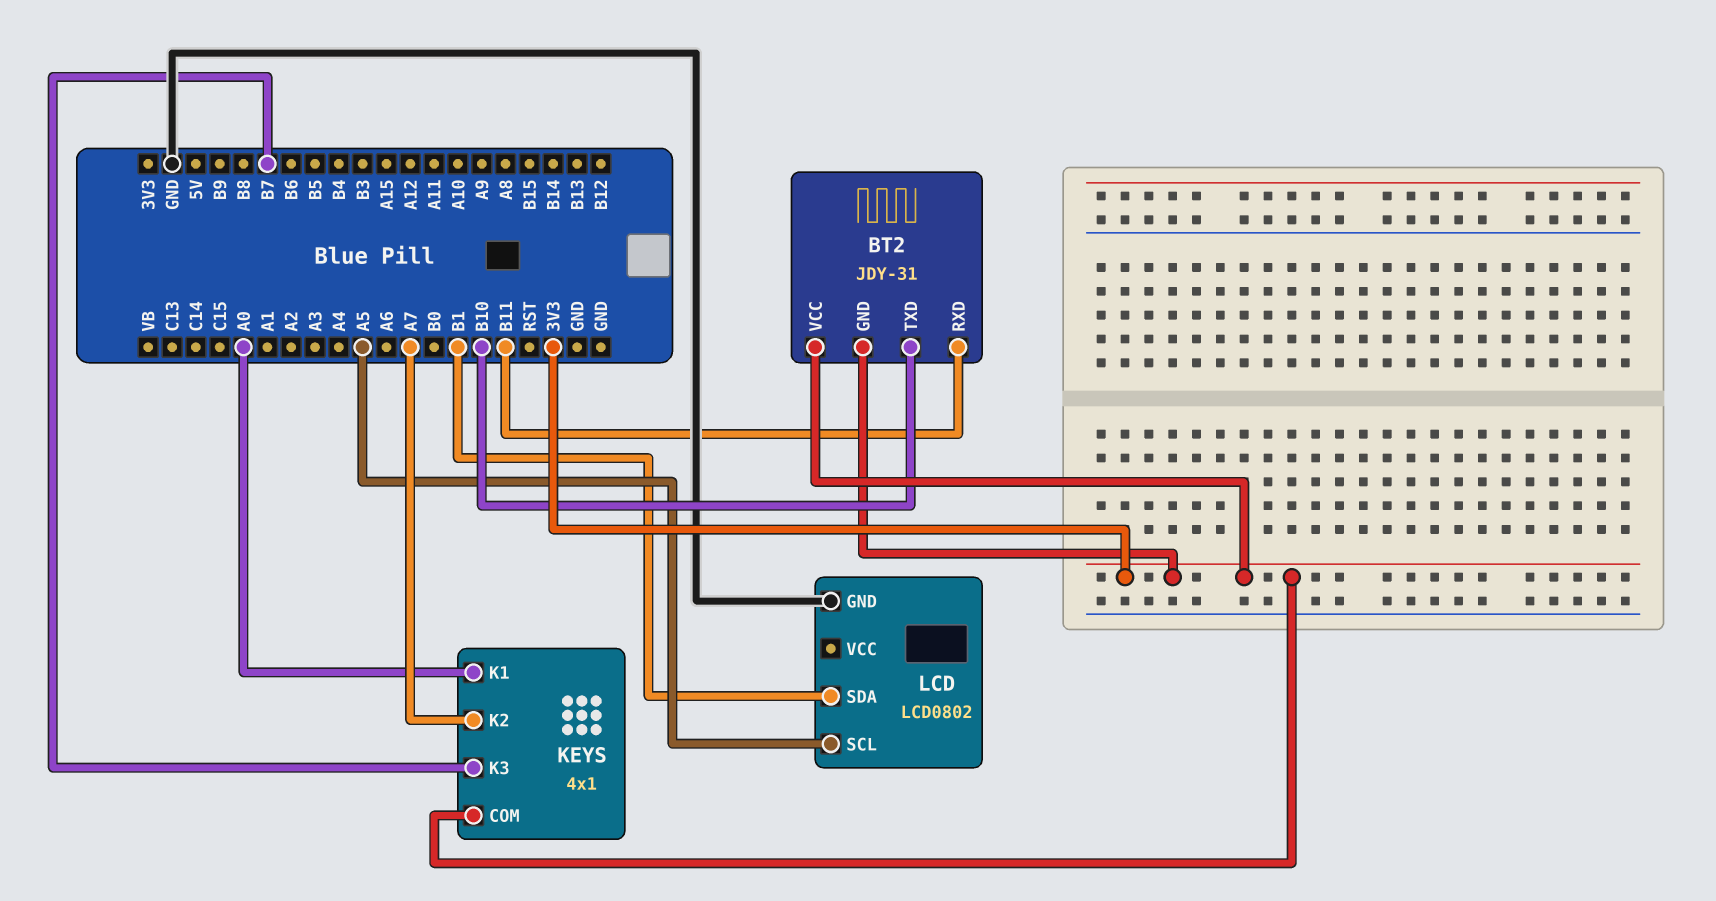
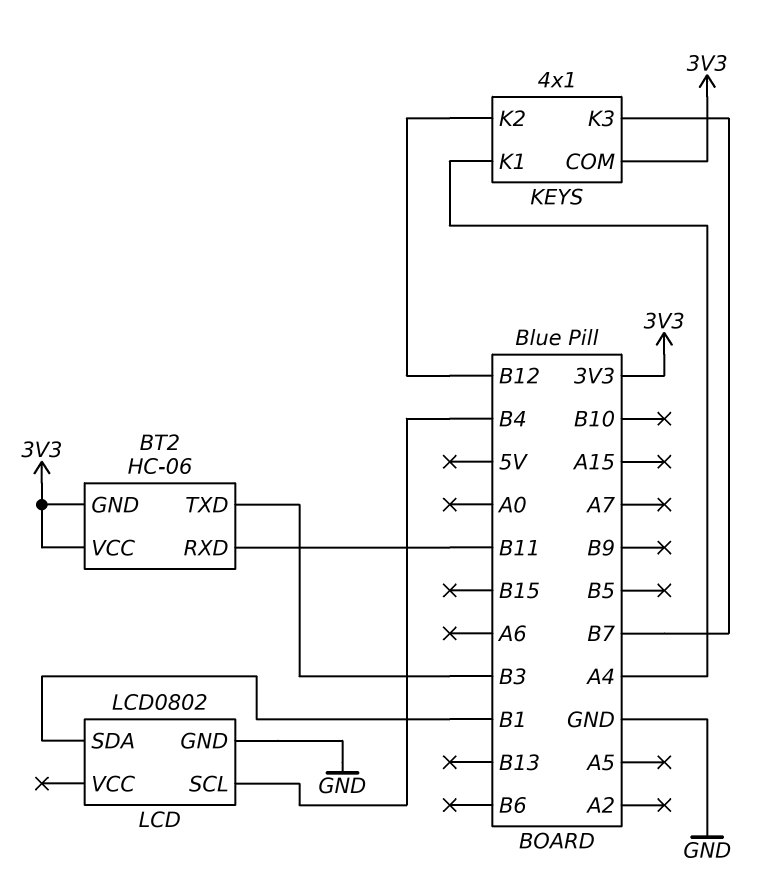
BT2: JDY-31 -> HC-06
BT2 pin TXD: B10 -> B3
KEYS pin K1: A0 -> A4
KEYS pin K2: A7 -> B12
LCD pin SCL: A5 -> B4

